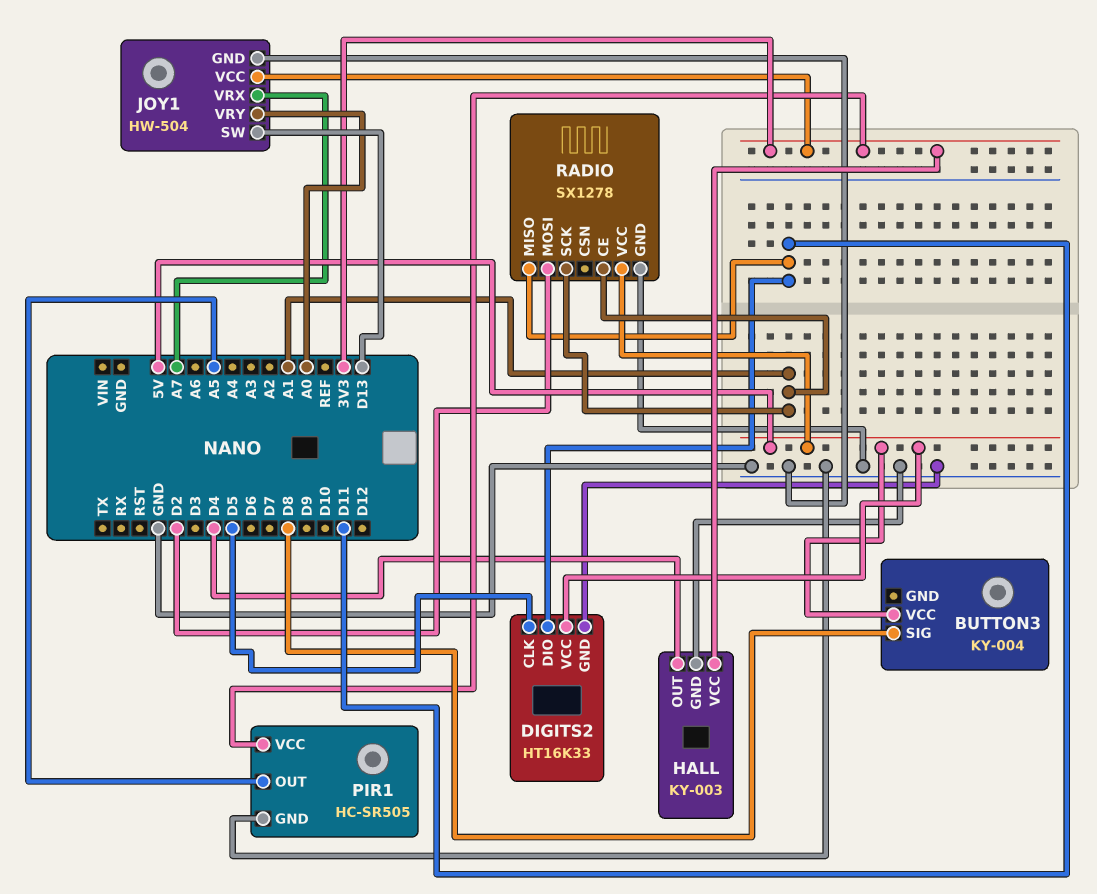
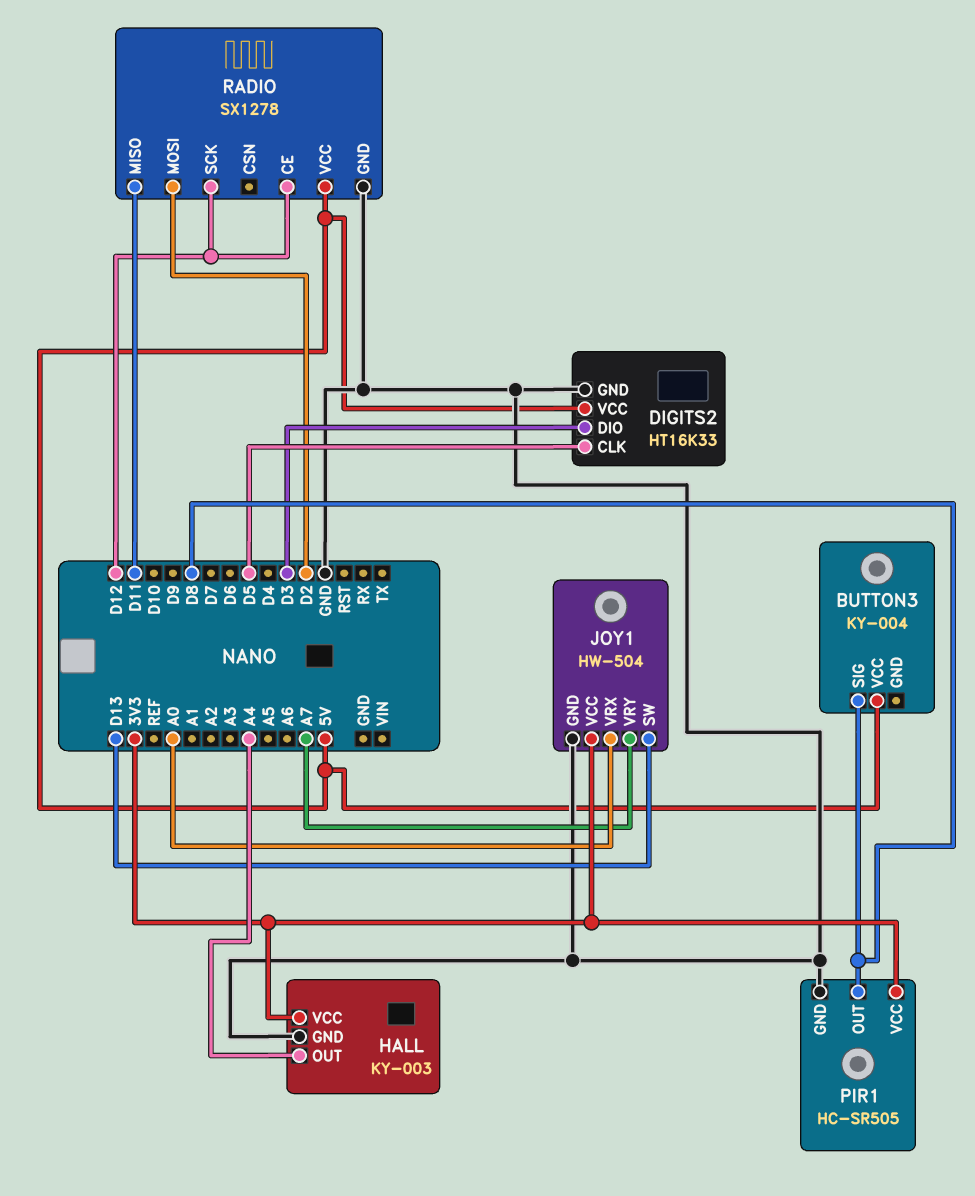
DIGITS2 pin DIO: D11 -> D3
HALL pin OUT: D4 -> A4
JOY1 pin VRX: A7 -> A0
JOY1 pin VRY: A0 -> A7
PIR1 pin OUT: A5 -> D8
RADIO pin CE: A1 -> D12
RADIO pin SCK: A1 -> D12

